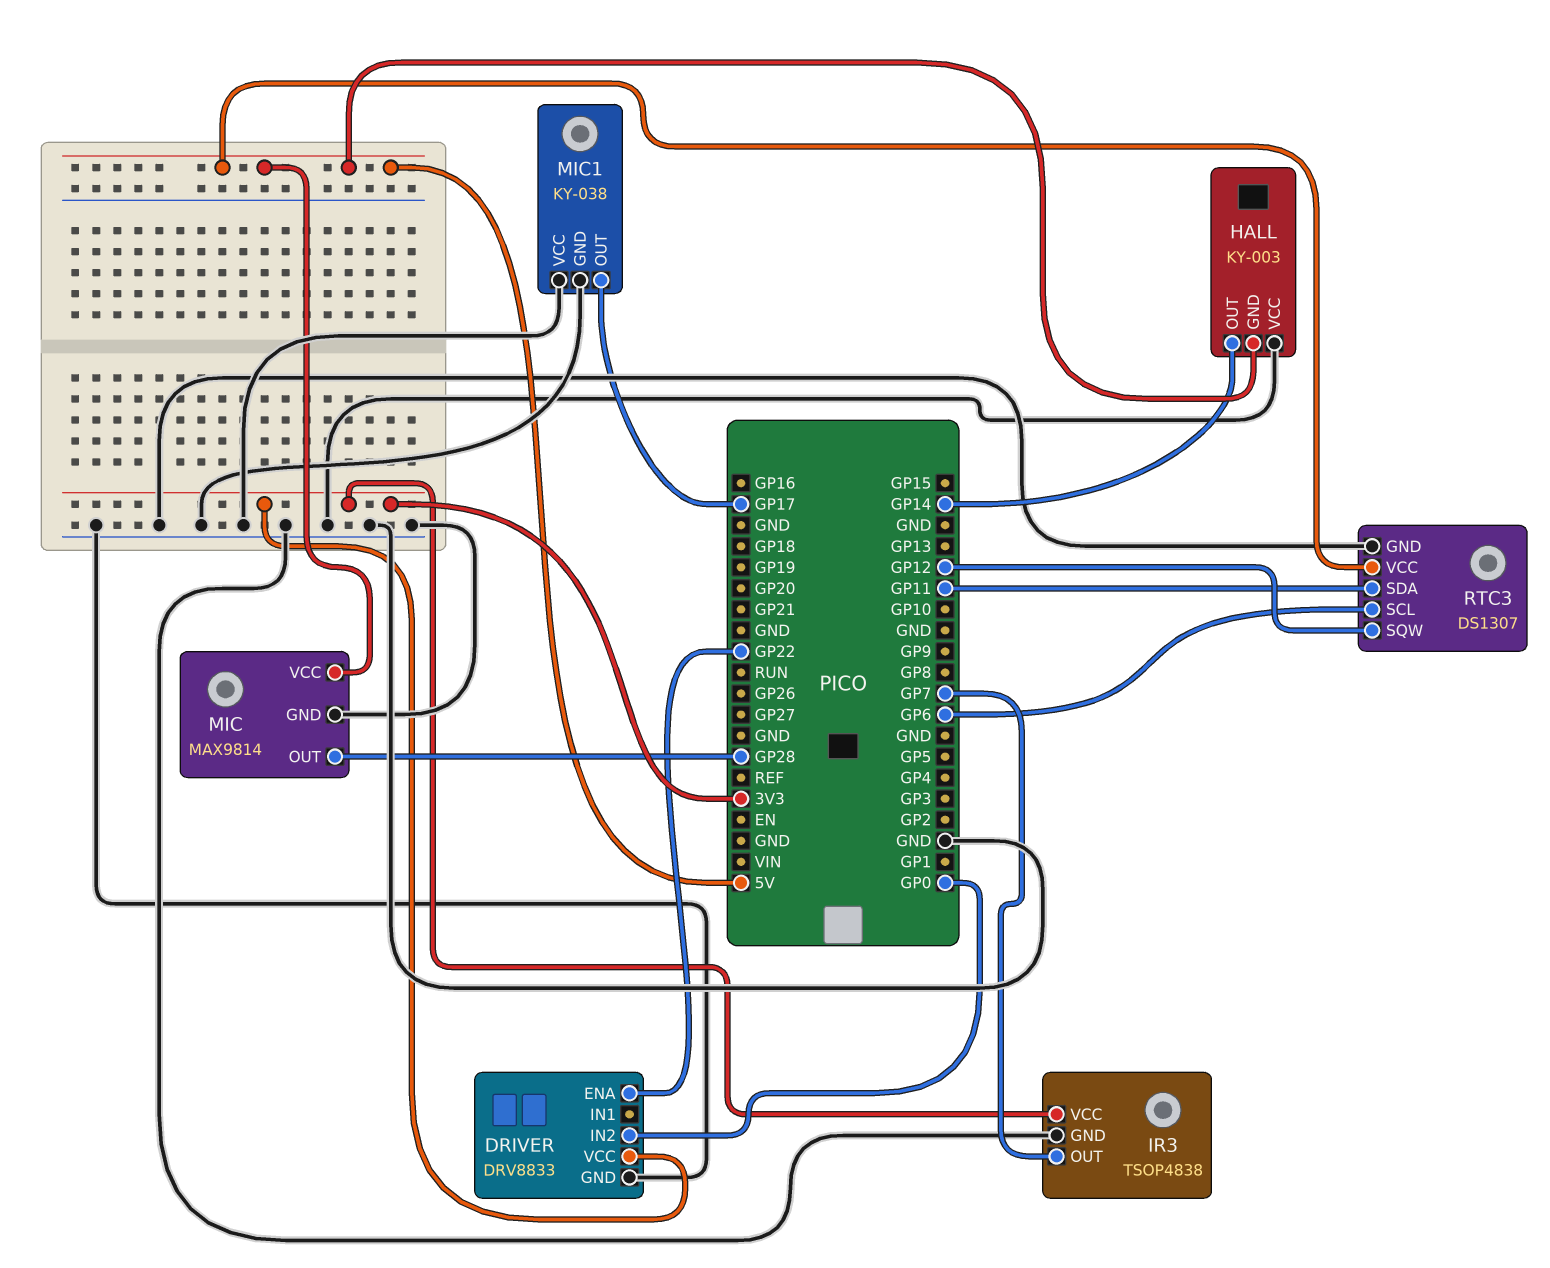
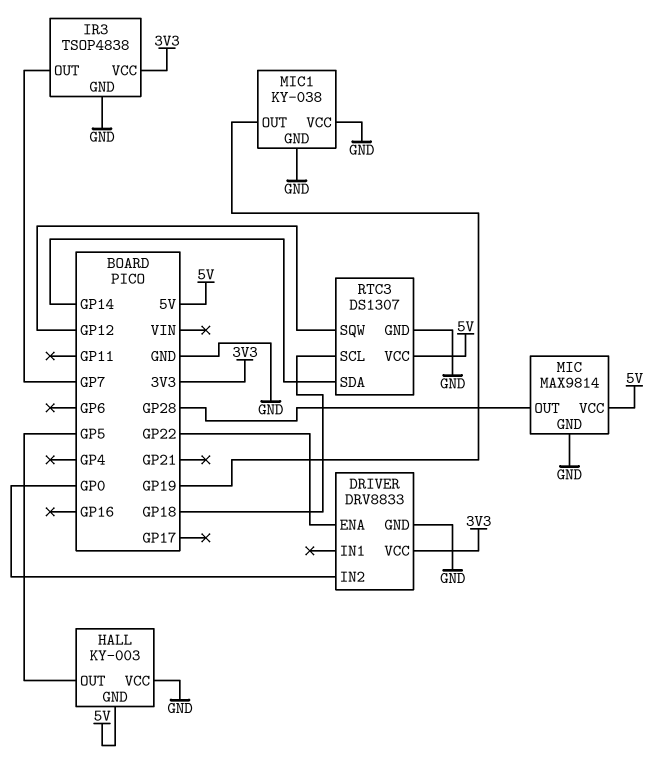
HALL pin OUT: GP14 -> GP5
MIC1 pin OUT: GP17 -> GP19
RTC3 pin SCL: GP6 -> GP18
RTC3 pin SDA: GP11 -> GP14

